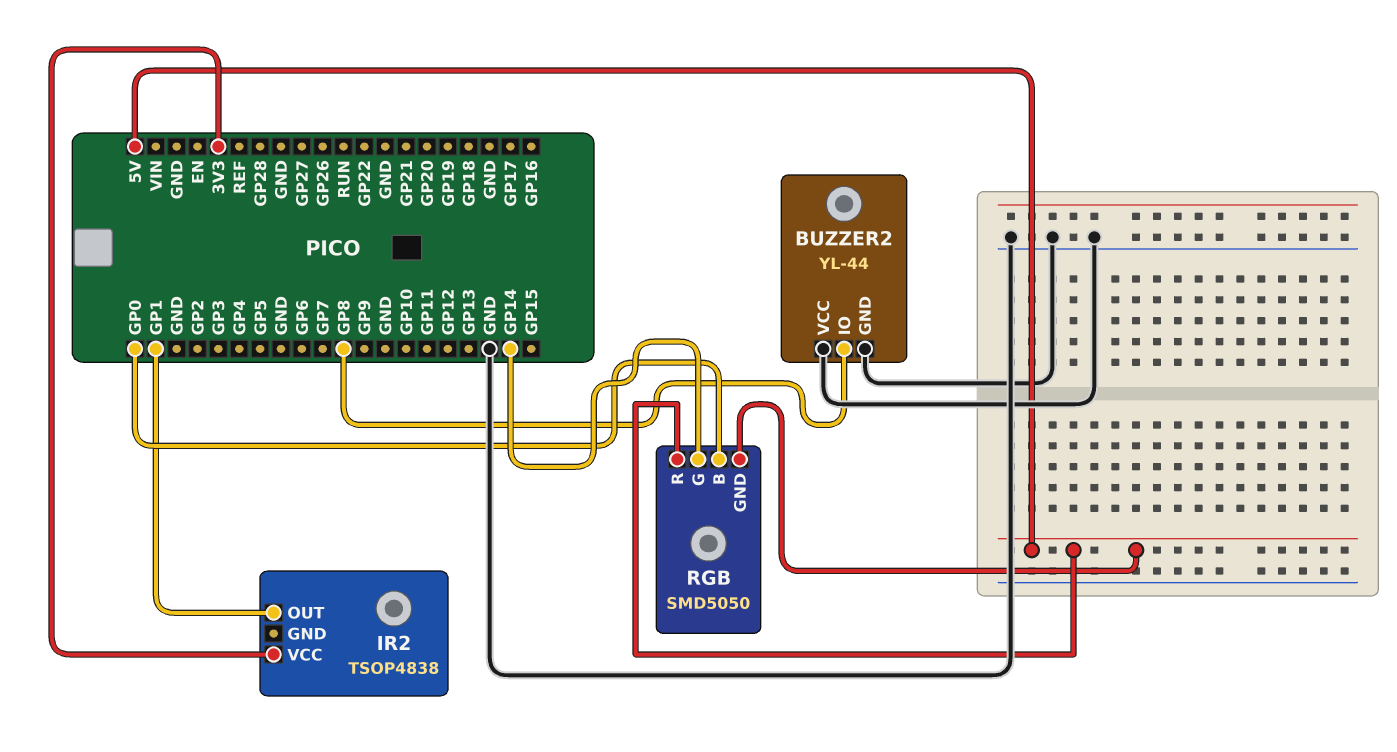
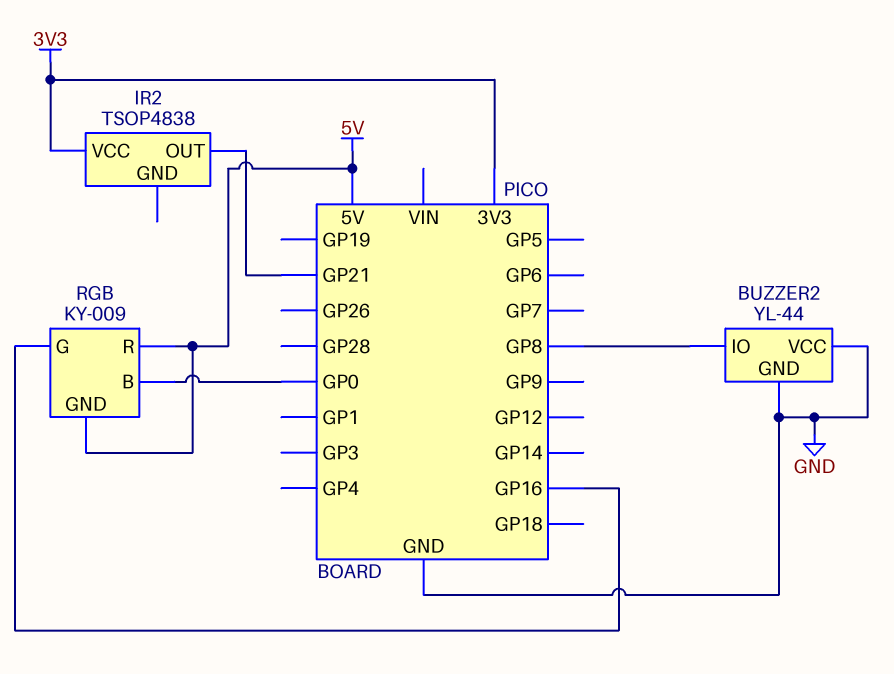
IR2 pin OUT: GP1 -> GP21
RGB: SMD5050 -> KY-009
RGB pin G: GP14 -> GP16

